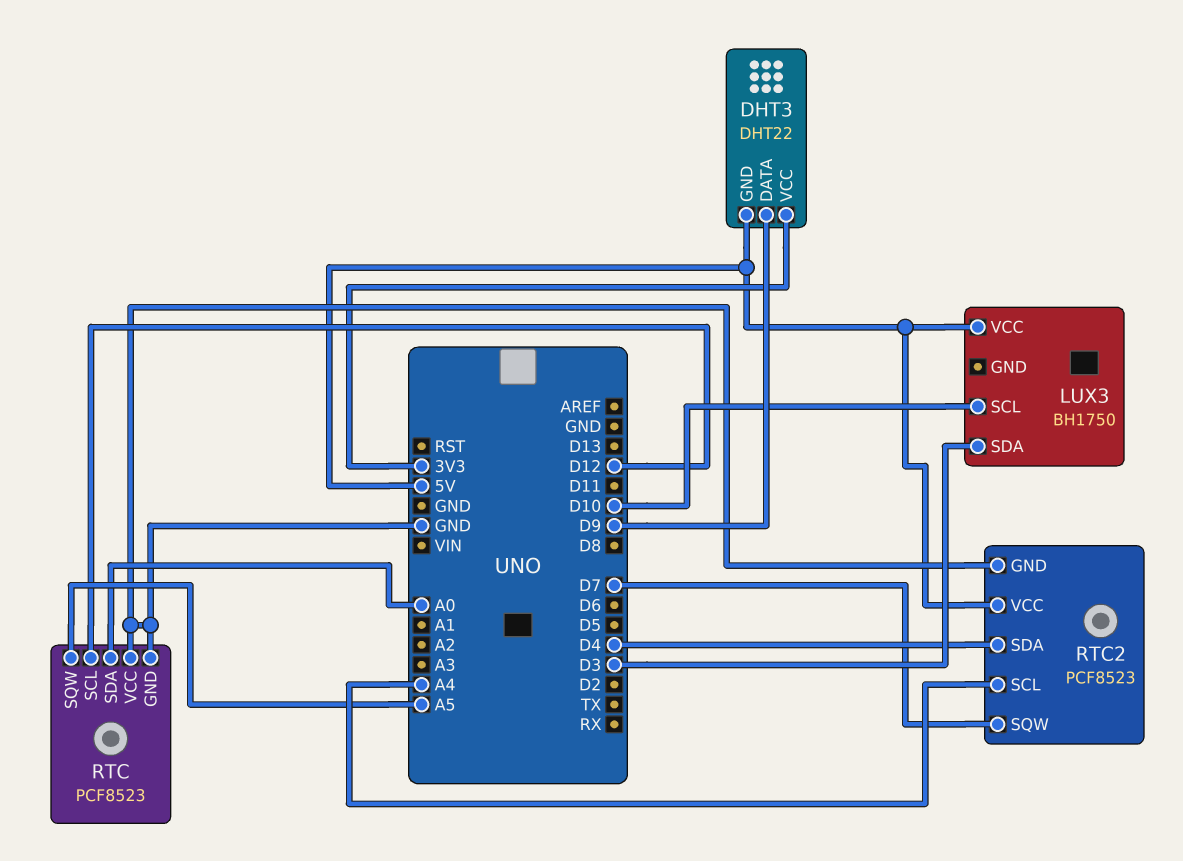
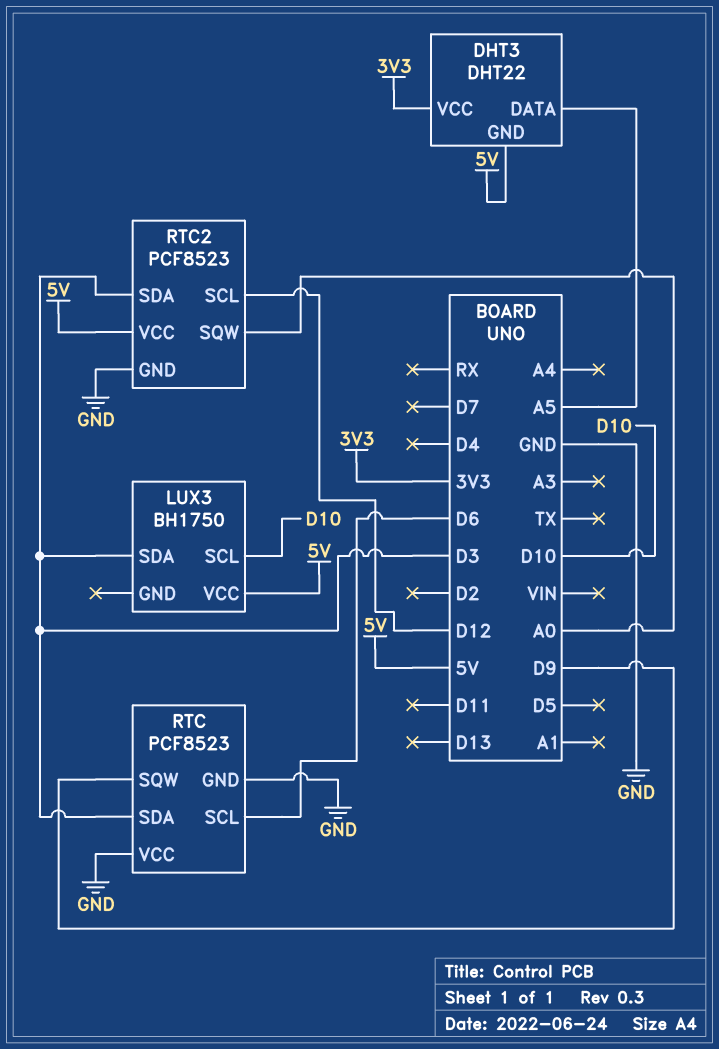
DHT3 pin DATA: D9 -> A5
RTC pin SCL: D12 -> D6
RTC pin SDA: A0 -> D3
RTC pin SQW: A5 -> D9
RTC2 pin SCL: A4 -> D12
RTC2 pin SDA: D4 -> D3
RTC2 pin SQW: D7 -> A0

